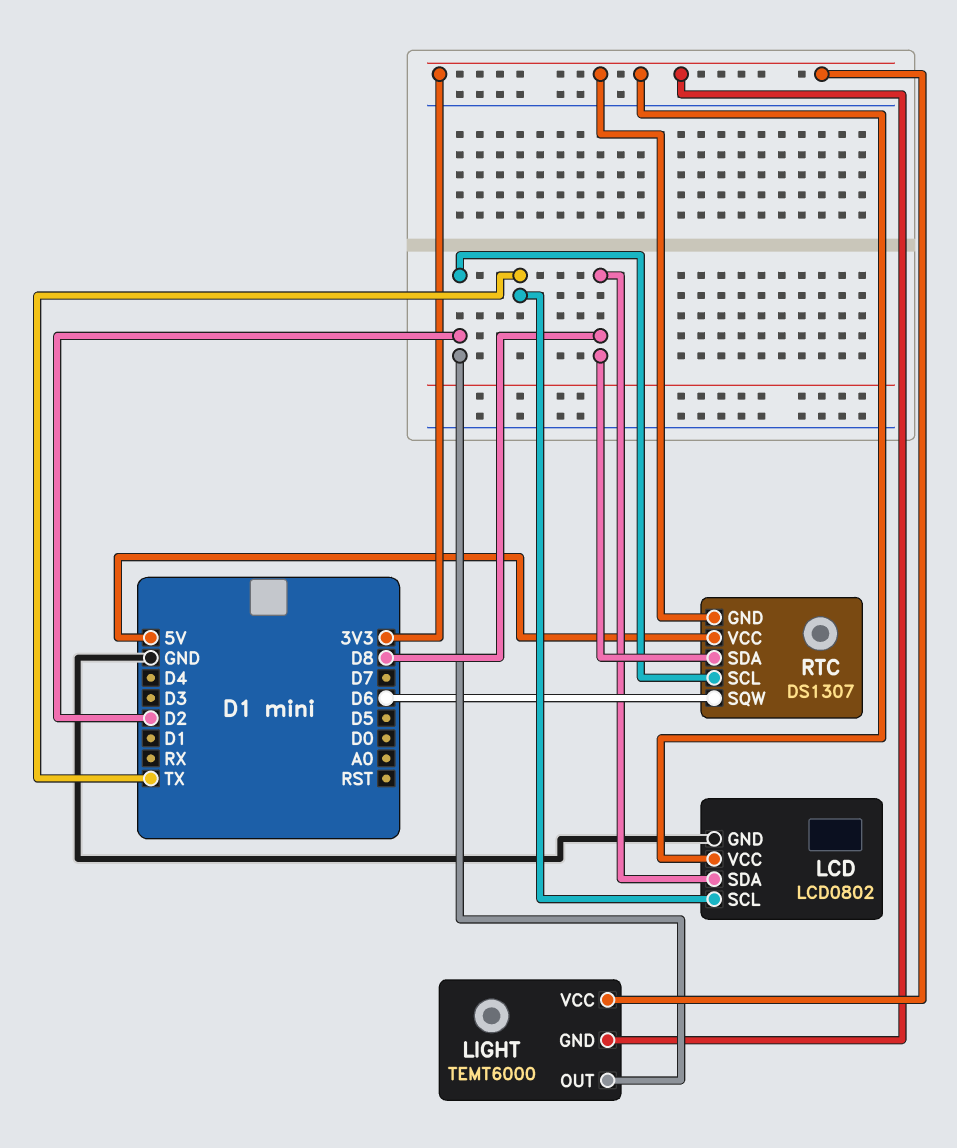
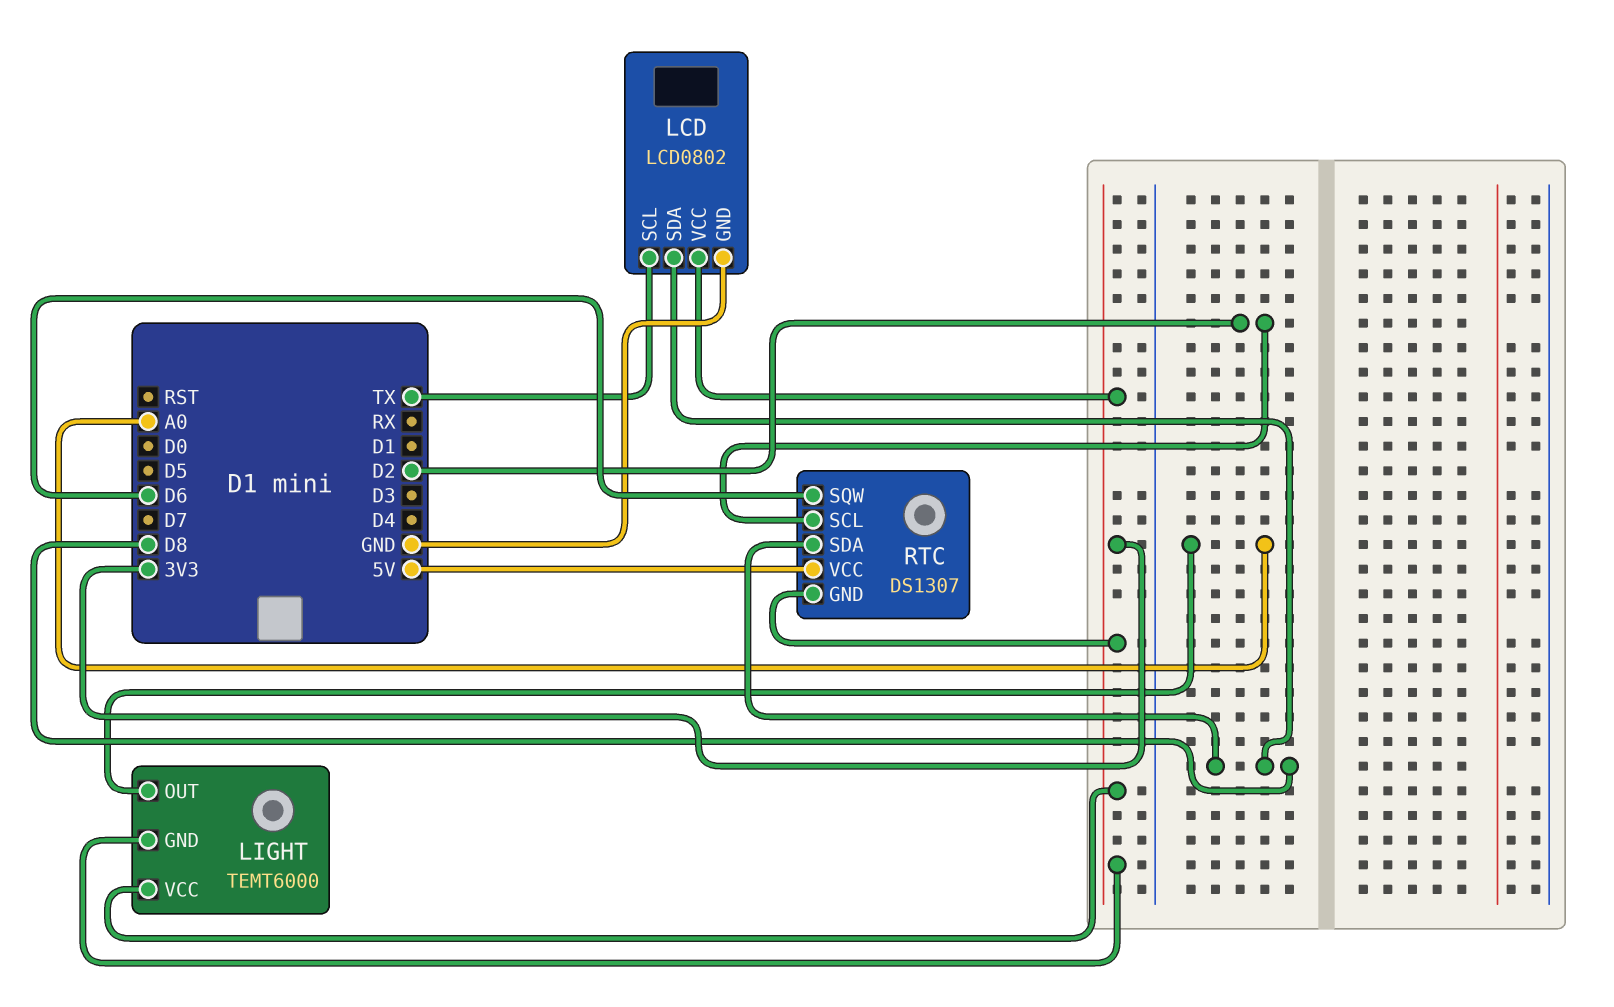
LIGHT pin OUT: D2 -> A0

